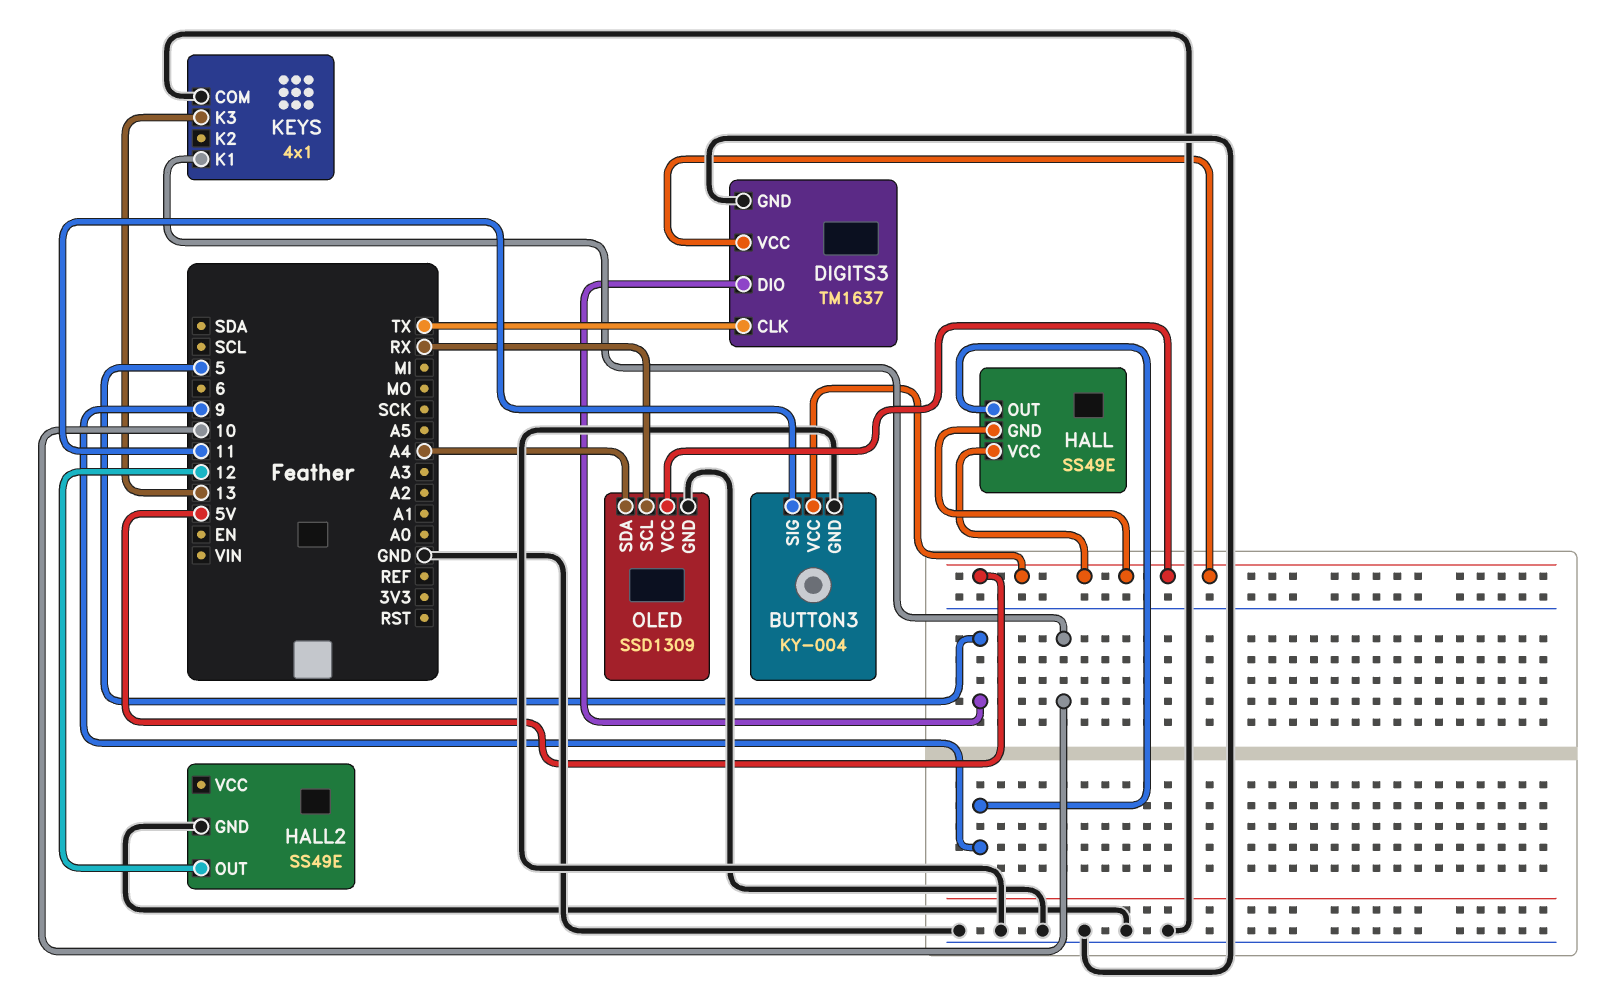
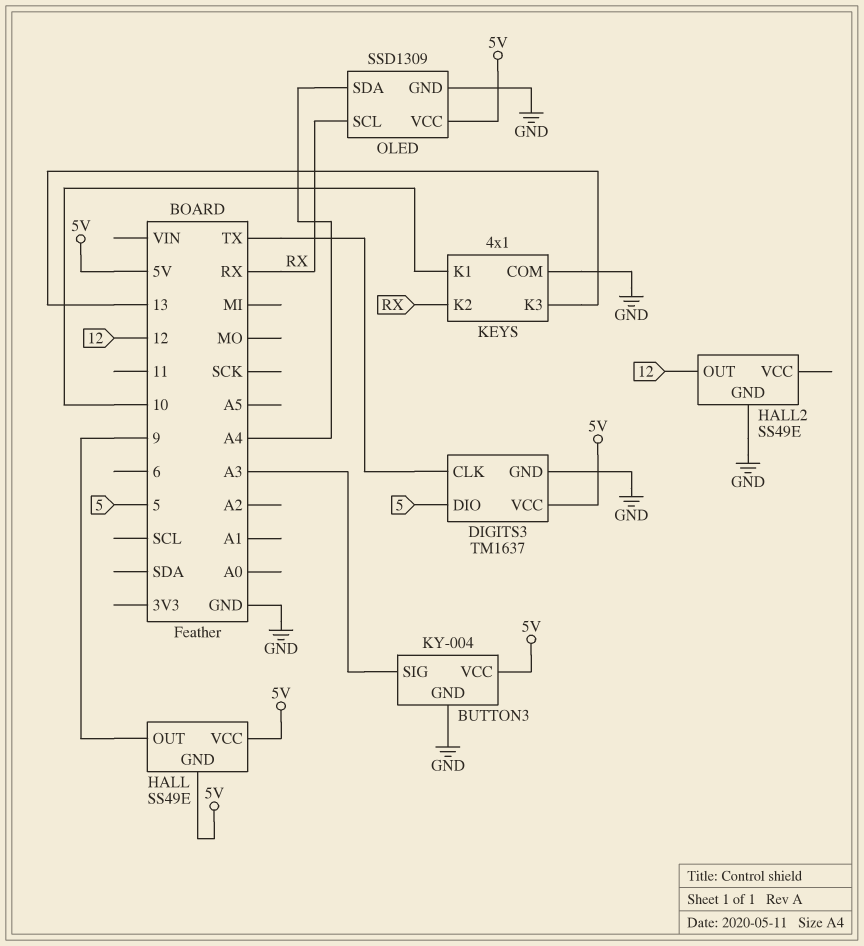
BUTTON3 pin SIG: 11 -> A3
KEYS pin K2: none -> RX

